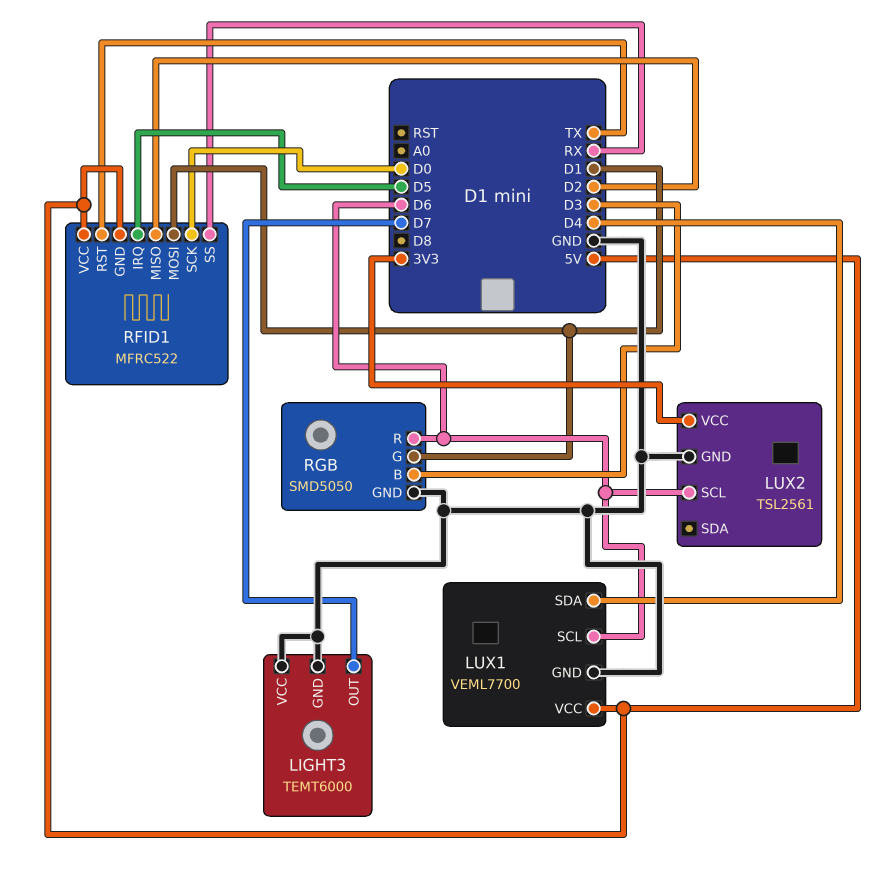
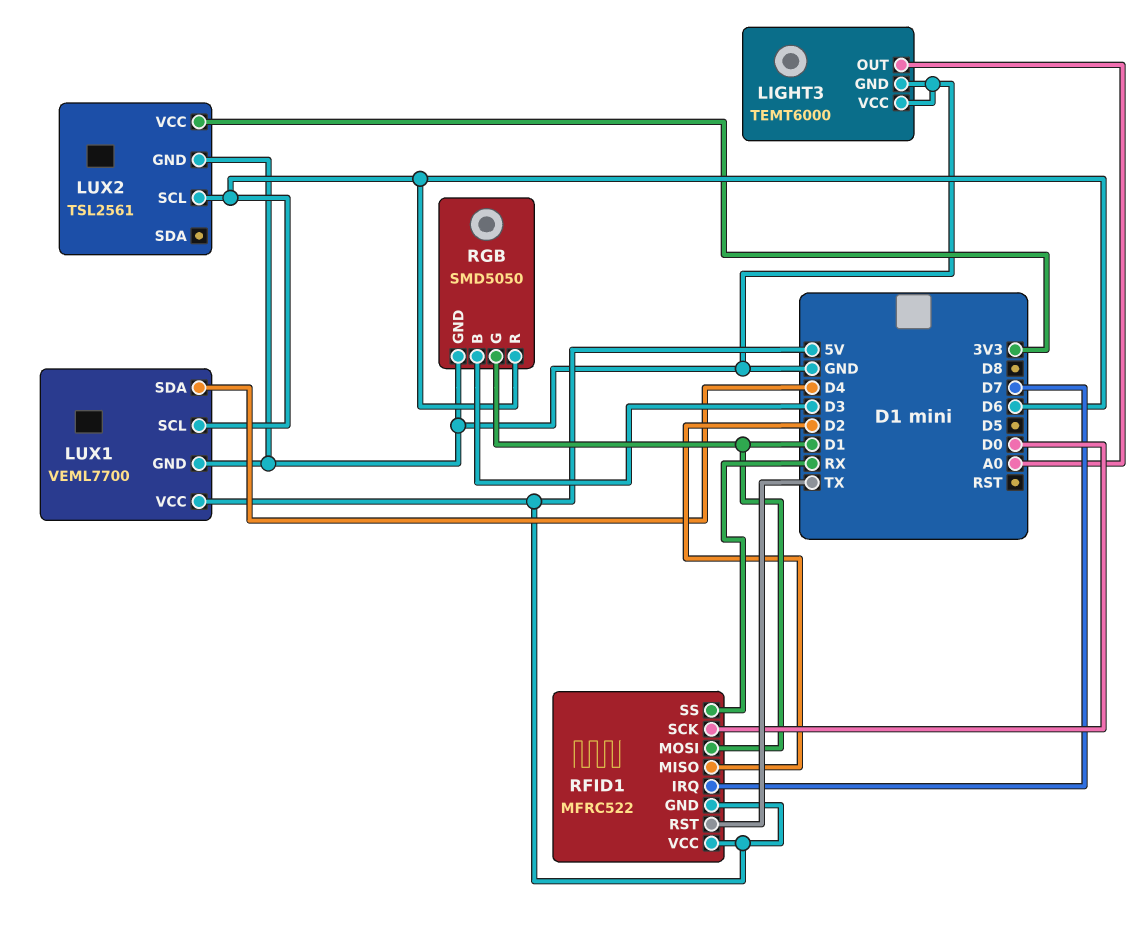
LIGHT3 pin OUT: D7 -> A0
RFID1 pin IRQ: D5 -> D7

